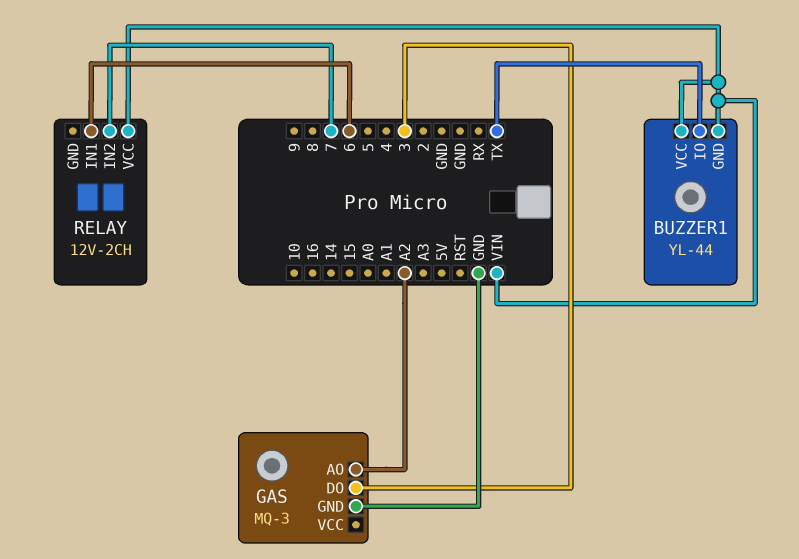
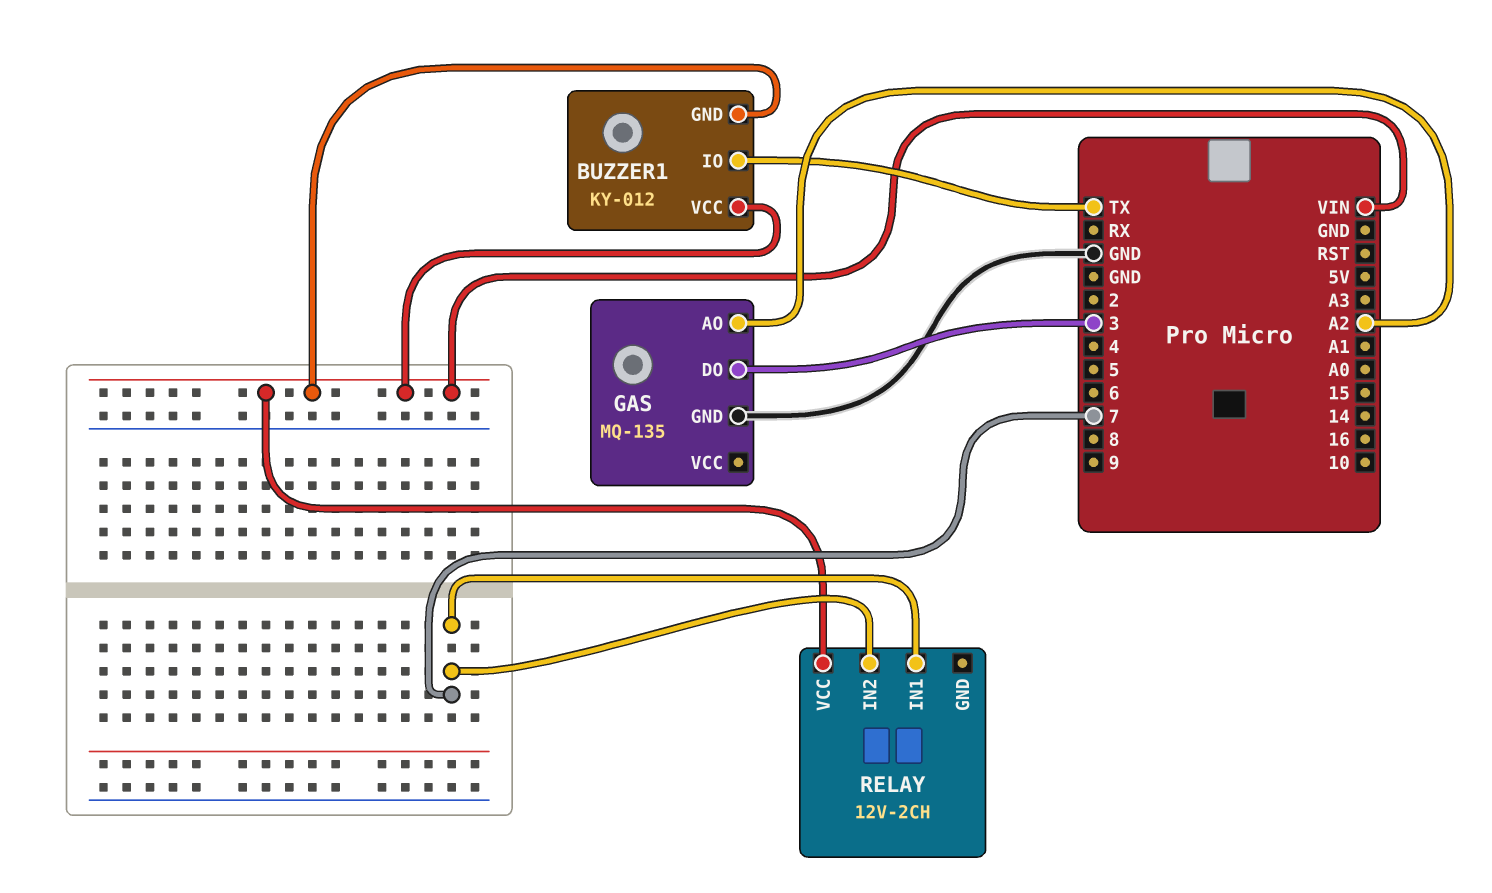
BUZZER1: YL-44 -> KY-012
GAS: MQ-3 -> MQ-135
RELAY pin IN1: 6 -> 7

